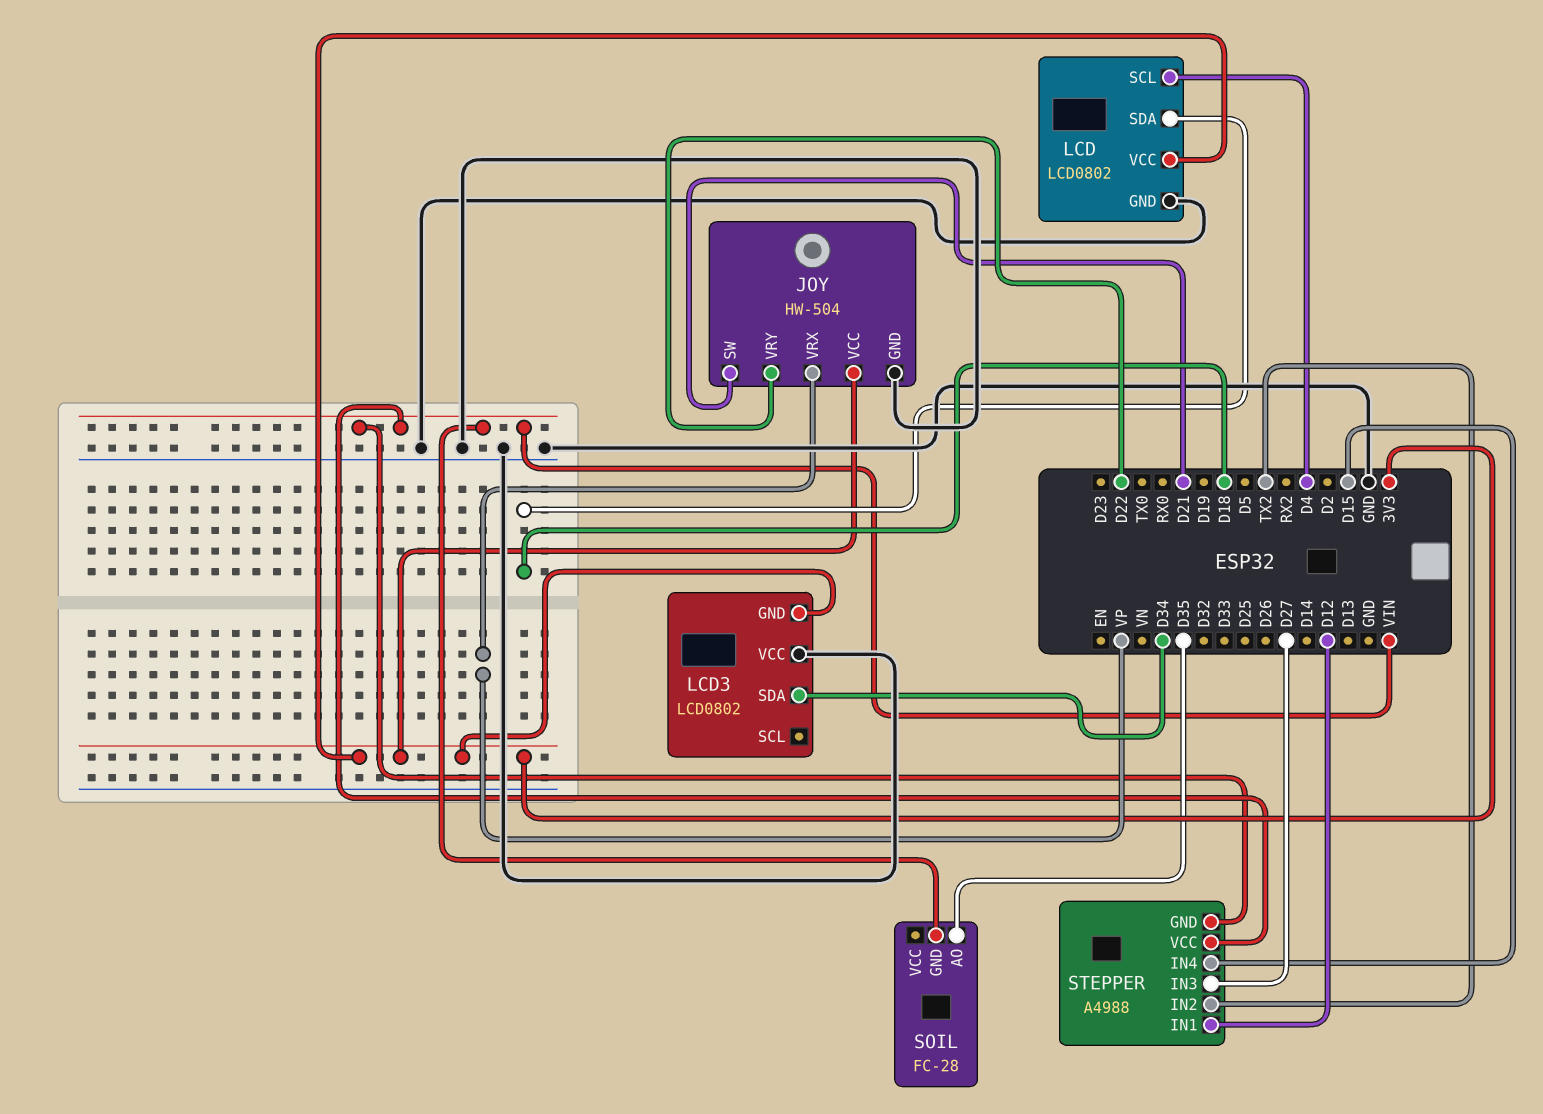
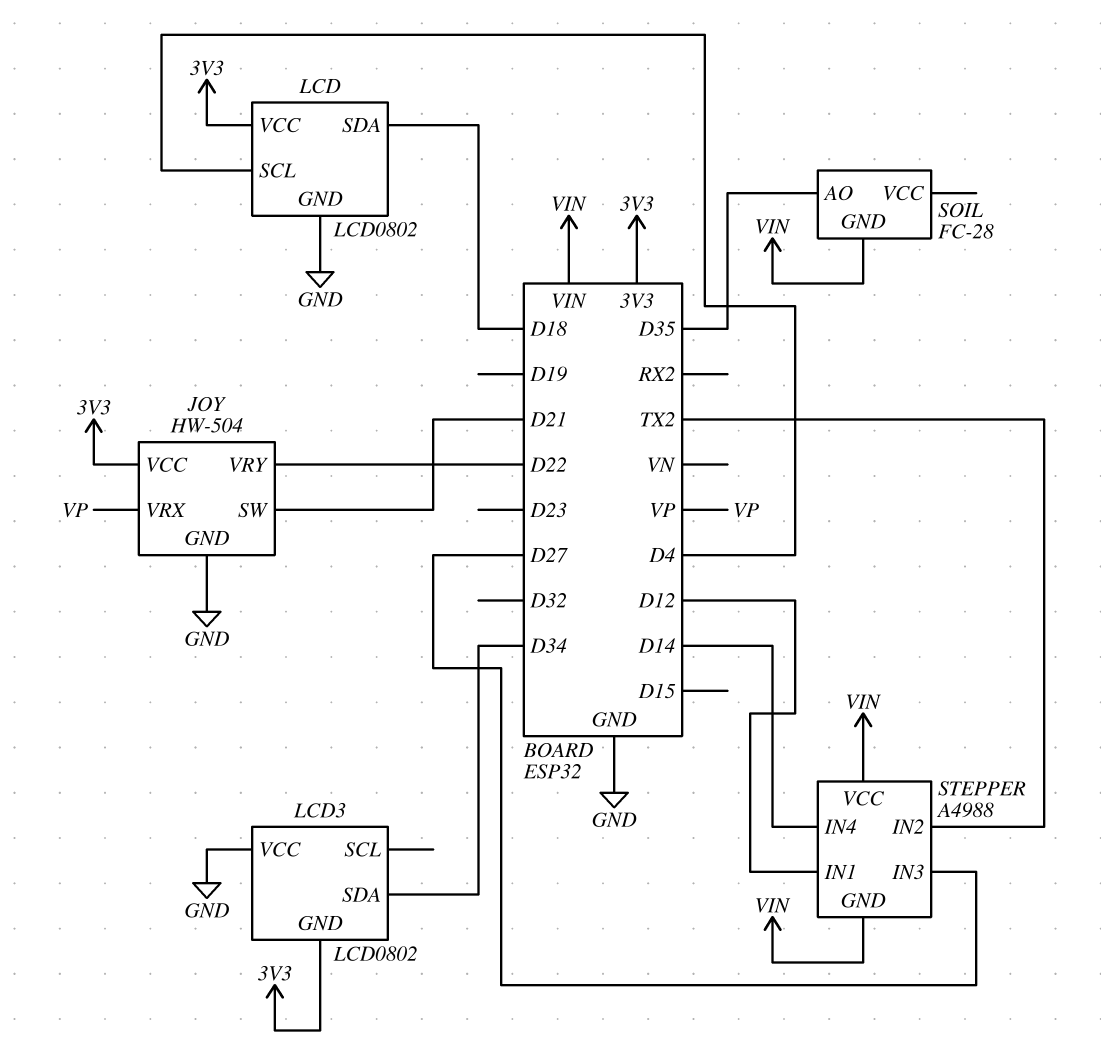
STEPPER pin IN4: D15 -> D14

